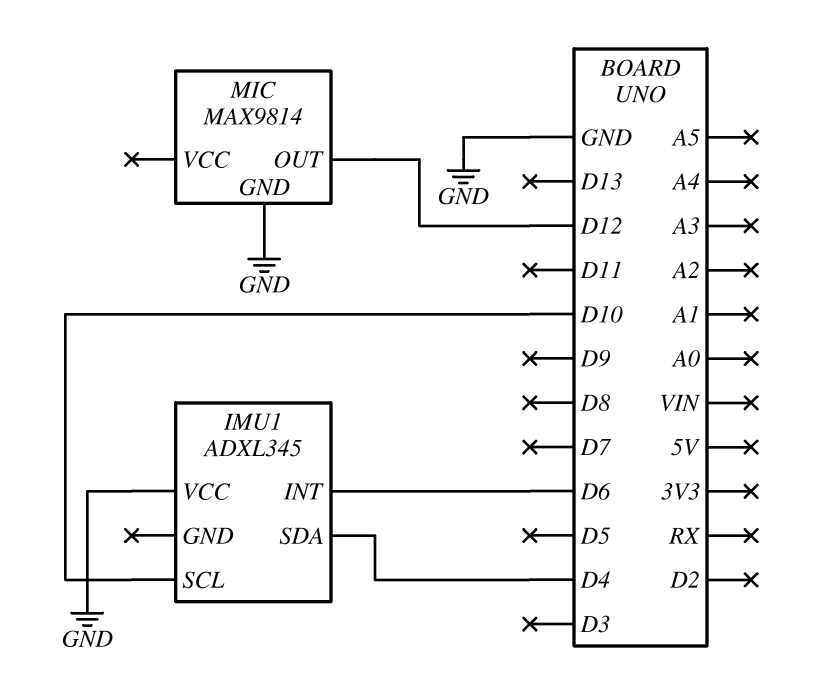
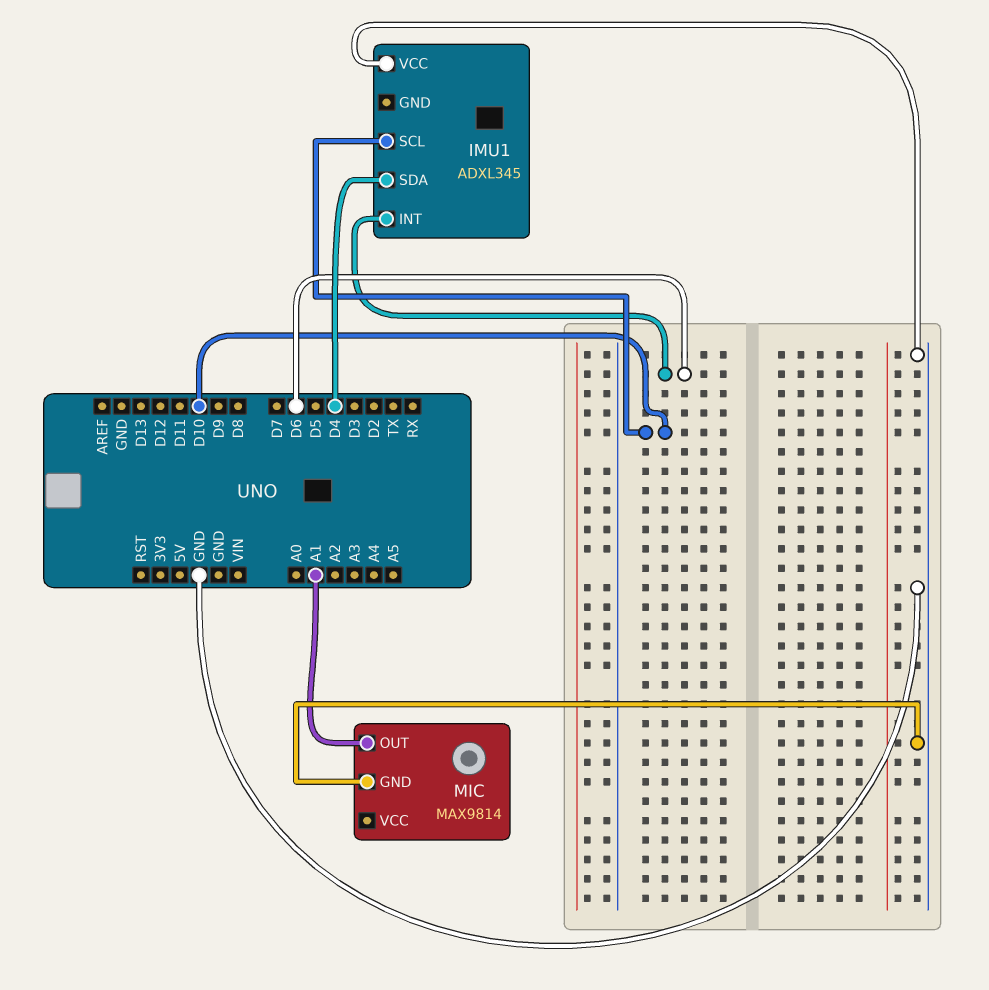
MIC pin OUT: D12 -> A1

